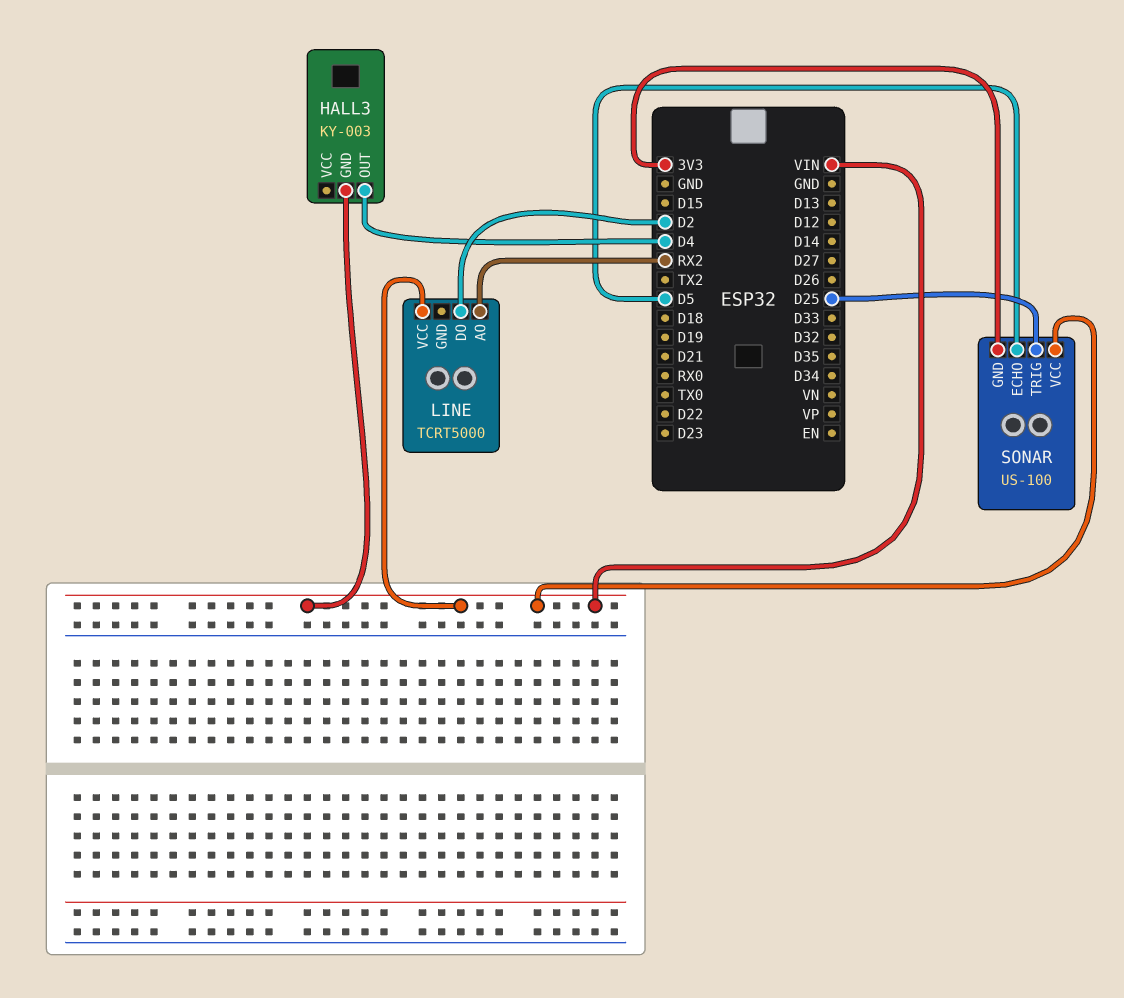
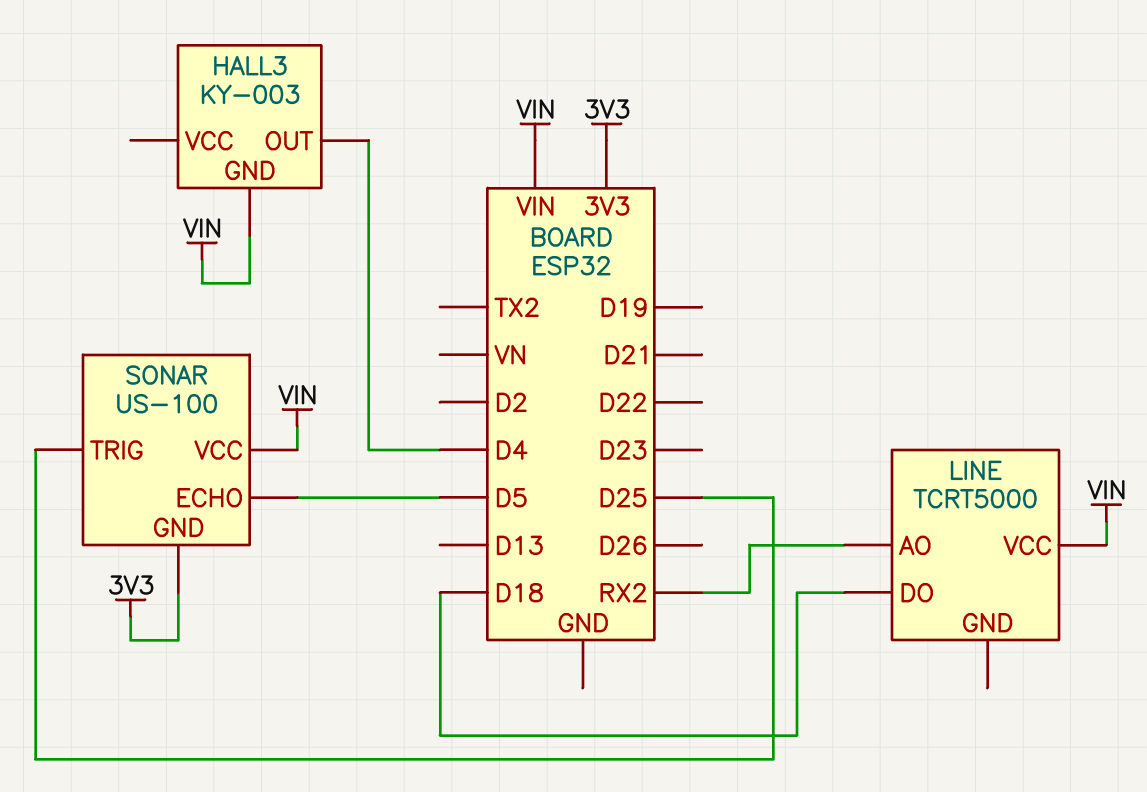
LINE pin DO: D2 -> D18

